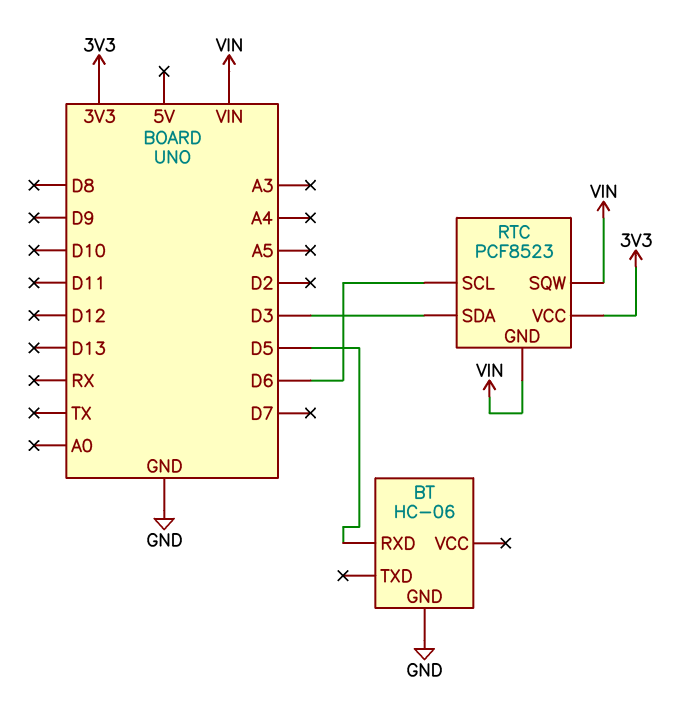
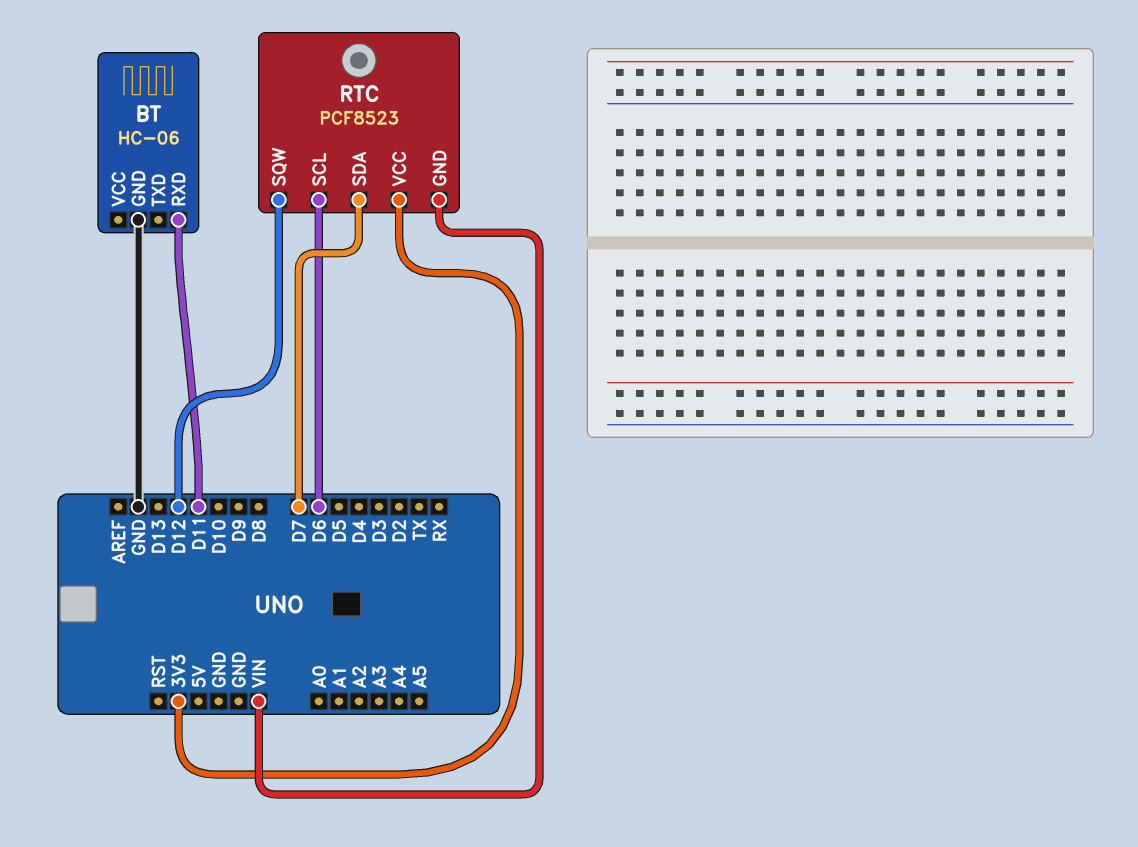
BT pin RXD: D5 -> D11
RTC pin SDA: D3 -> D7
RTC pin SQW: VIN -> D12

